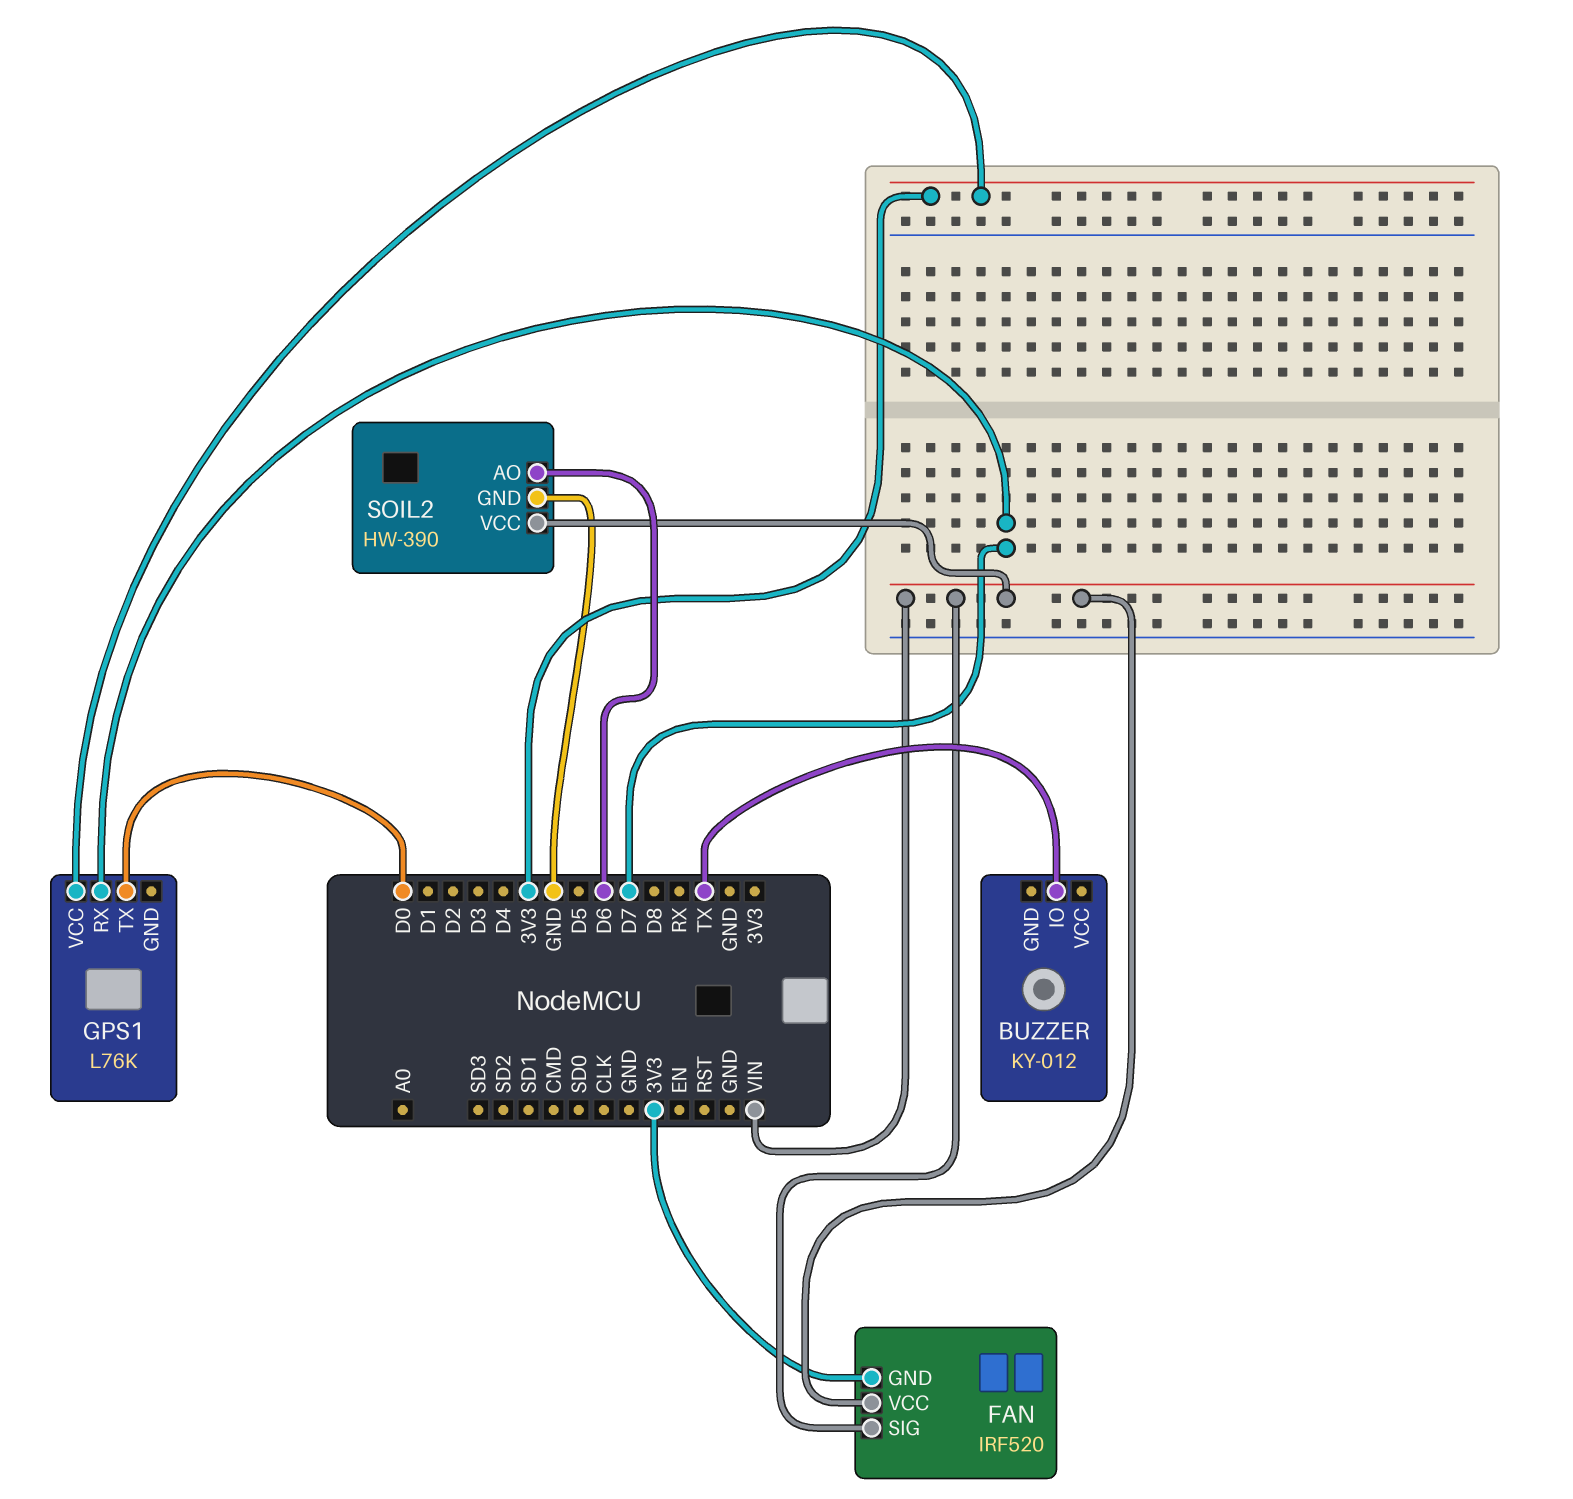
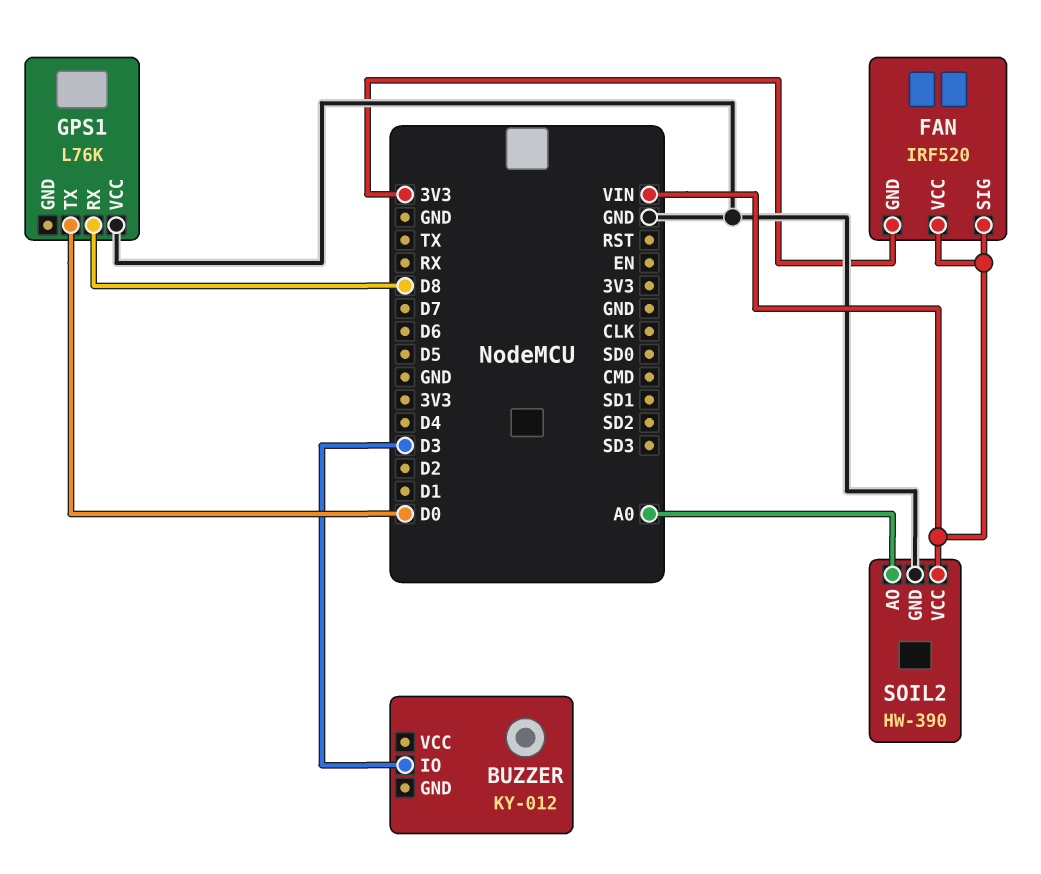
BUZZER pin IO: TX -> D3
GPS1 pin RX: D7 -> D8
GPS1 pin VCC: 3V3 -> GND
SOIL2 pin AO: D6 -> A0

